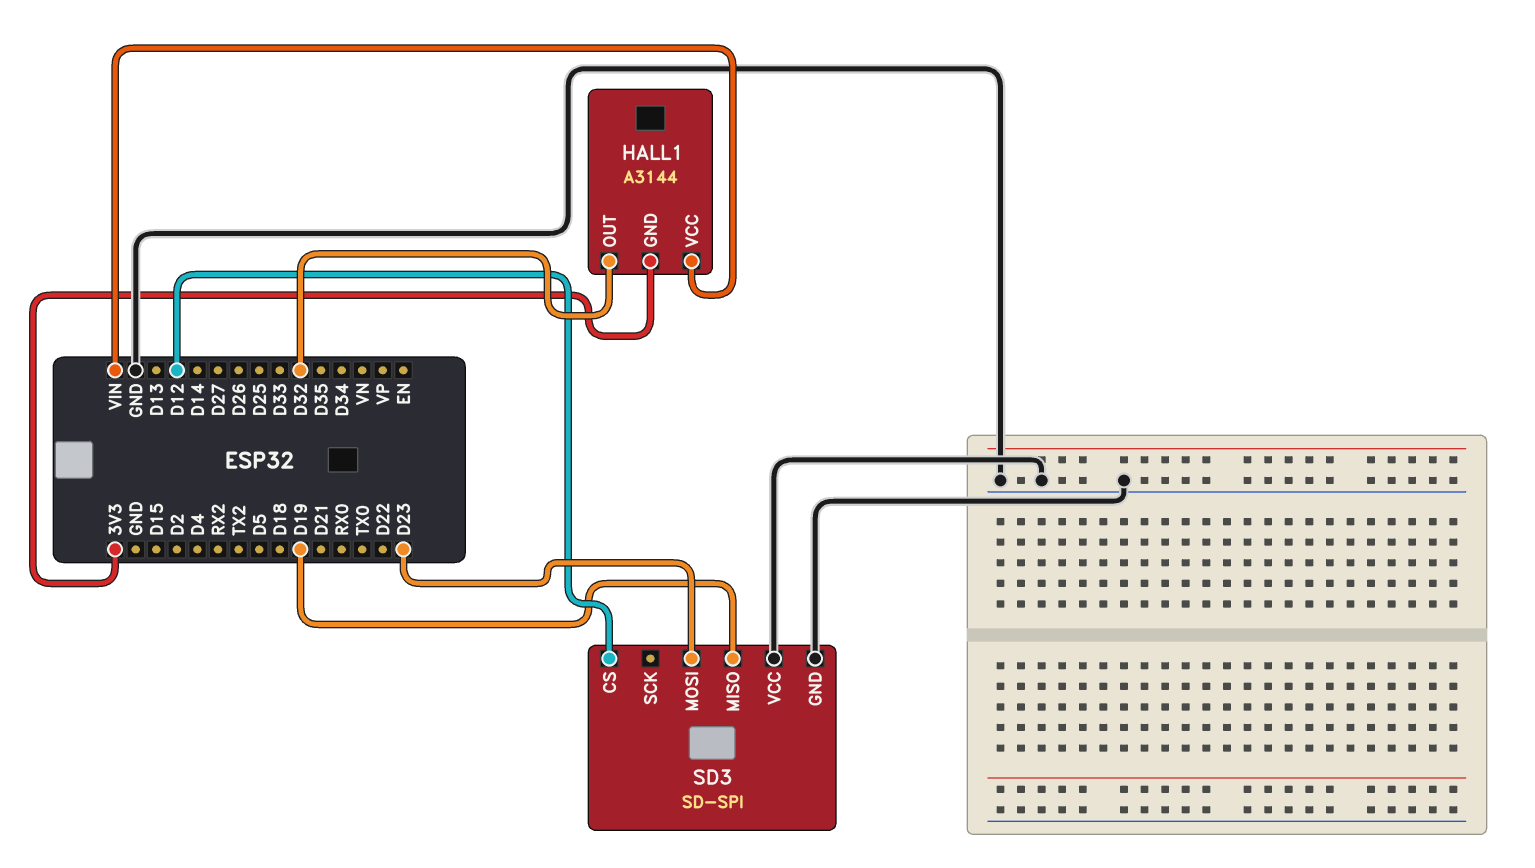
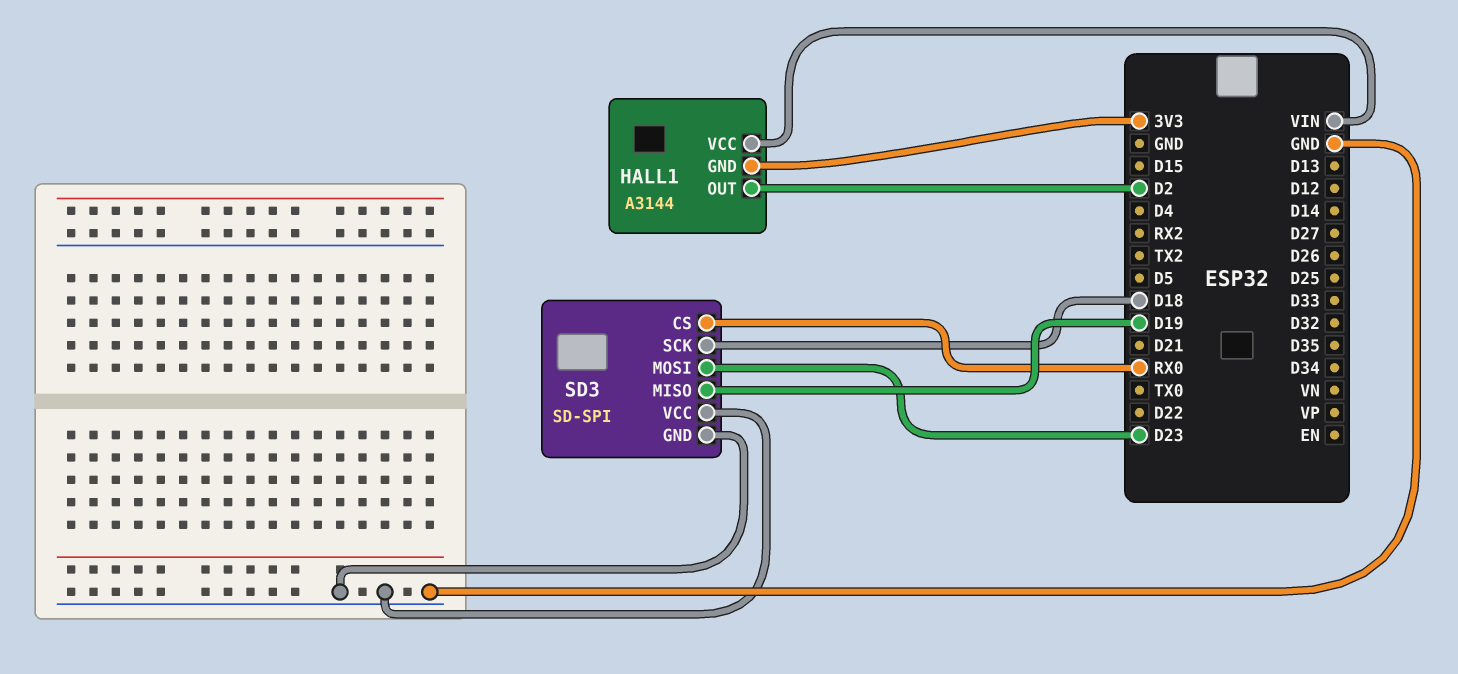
HALL1 pin OUT: D32 -> D2
SD3 pin CS: D12 -> RX0
SD3 pin SCK: none -> D18

